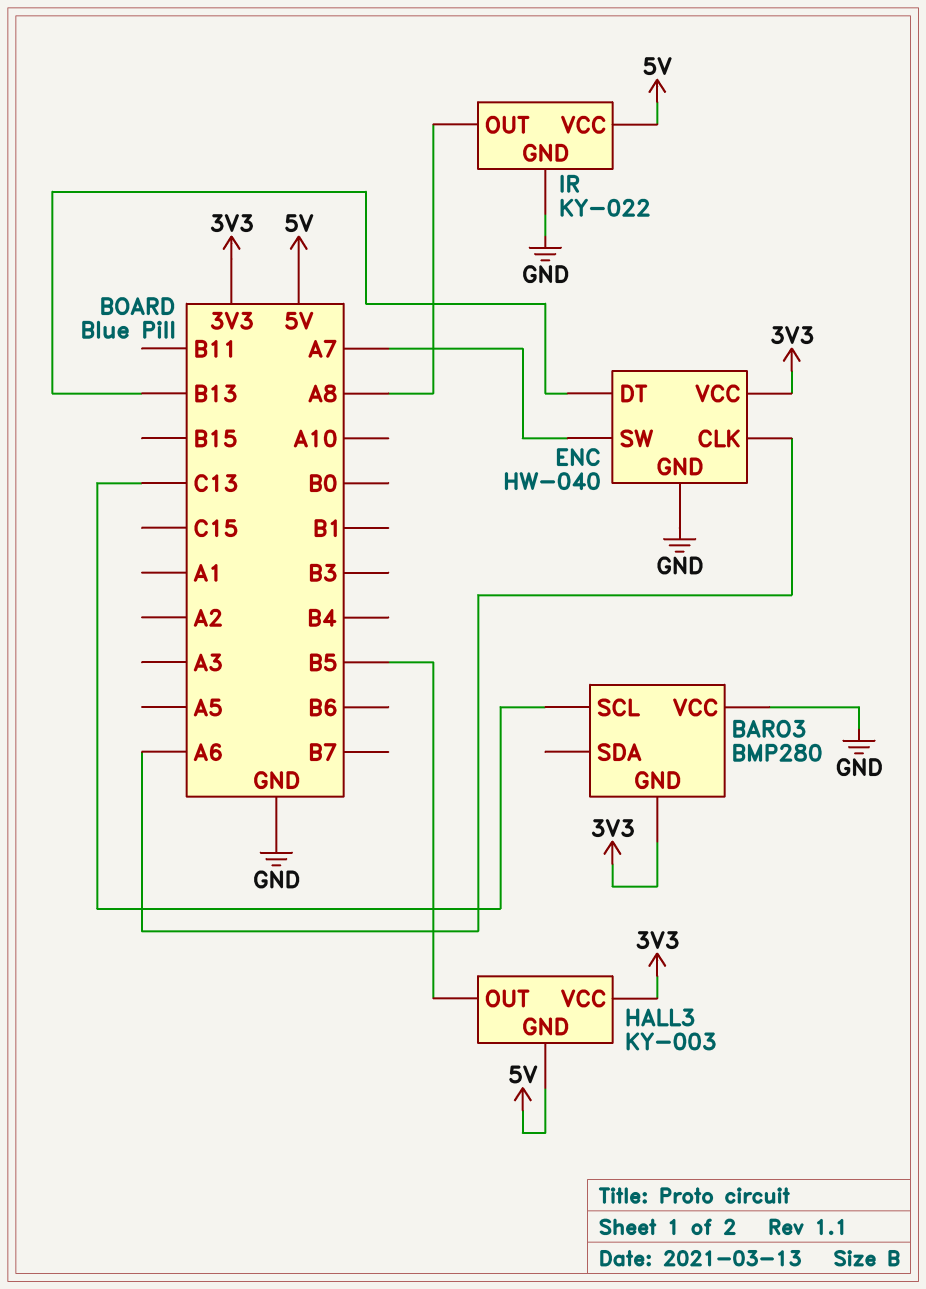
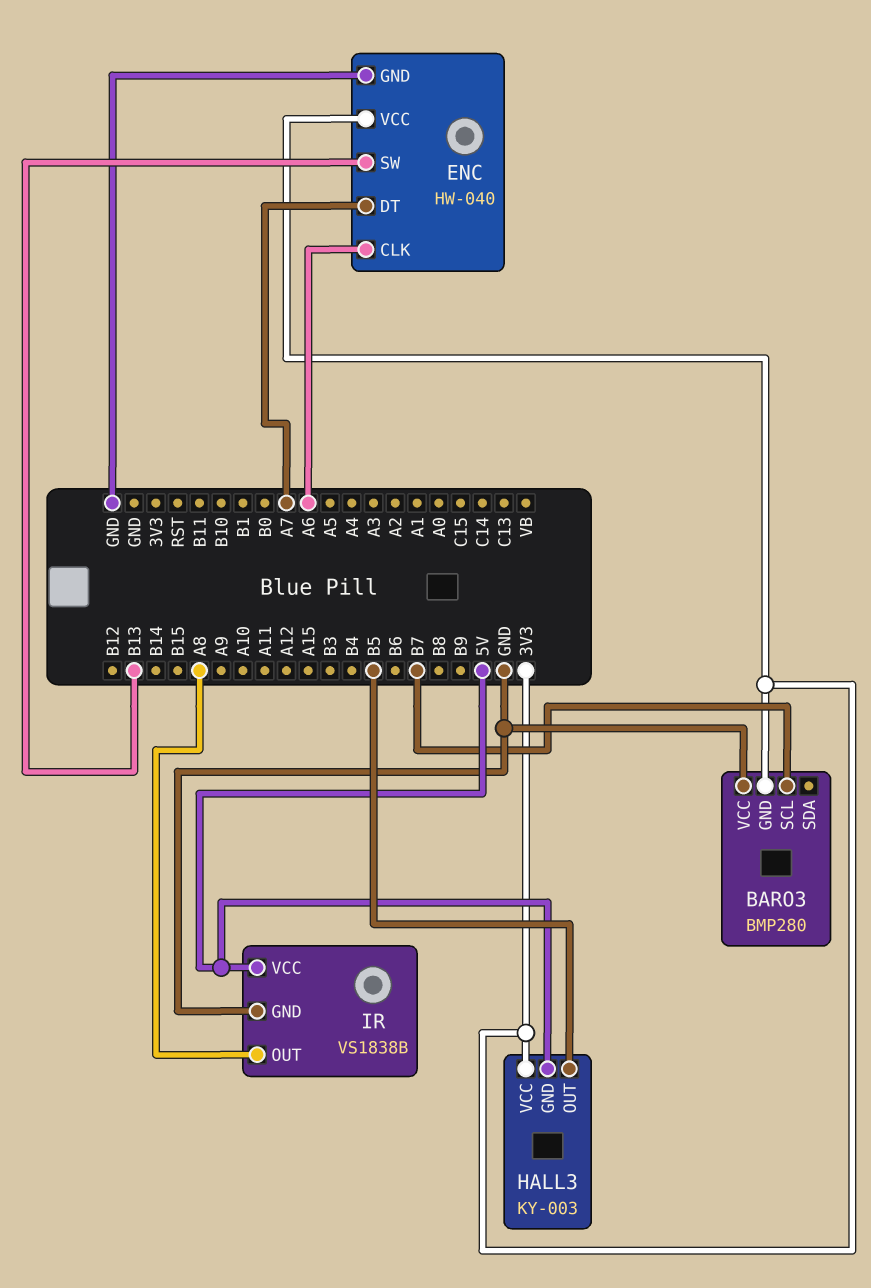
BARO3 pin SCL: C13 -> B7
ENC pin DT: B13 -> A7
ENC pin SW: A7 -> B13
IR: KY-022 -> VS1838B

